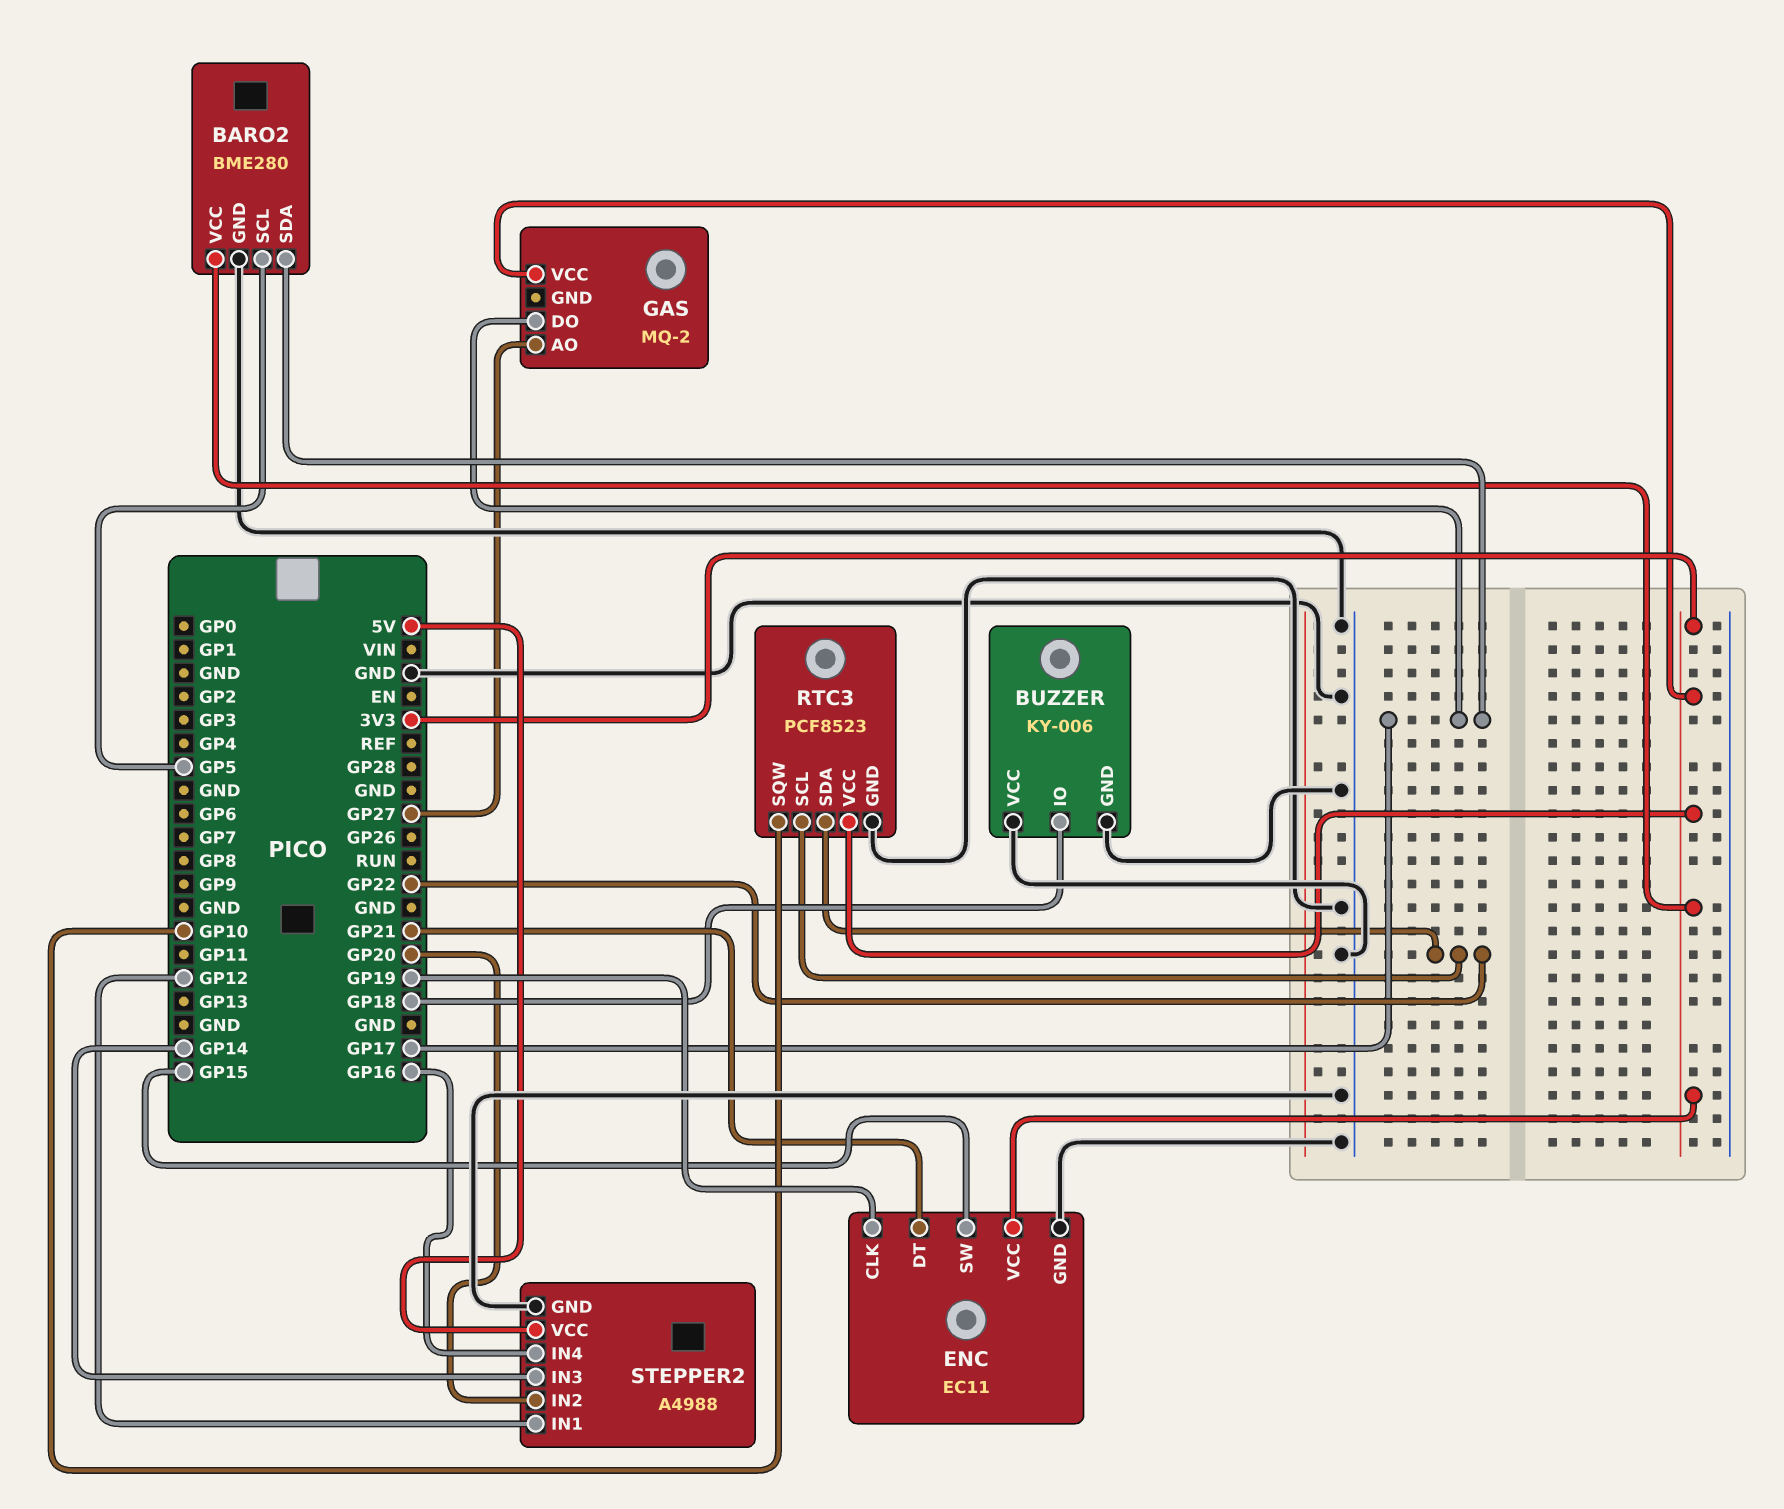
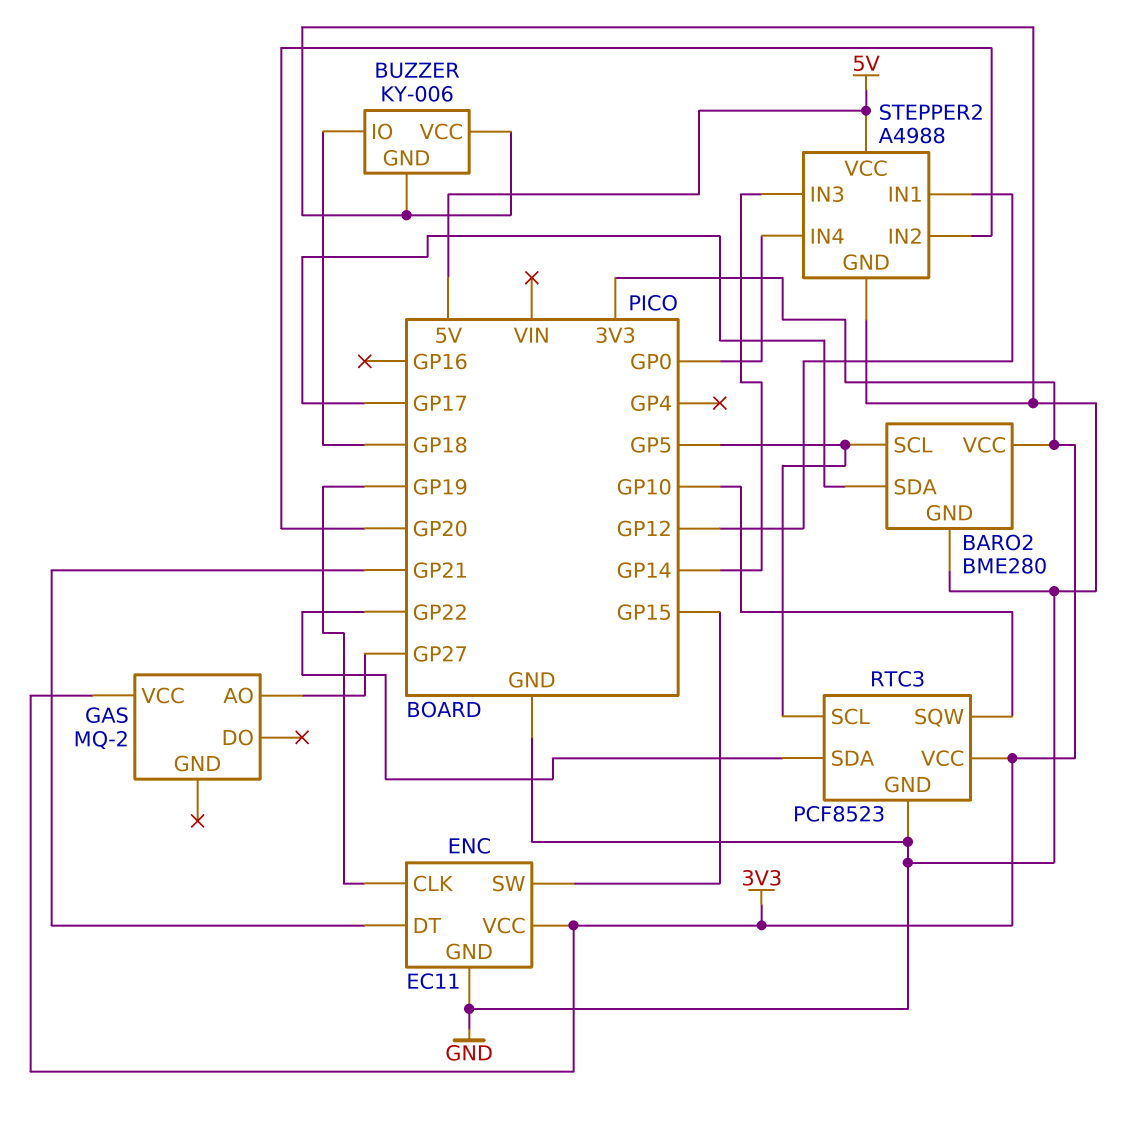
GAS pin DO: GP17 -> none
RTC3 pin SCL: GP22 -> GP5
STEPPER2 pin IN4: GP16 -> GP0

